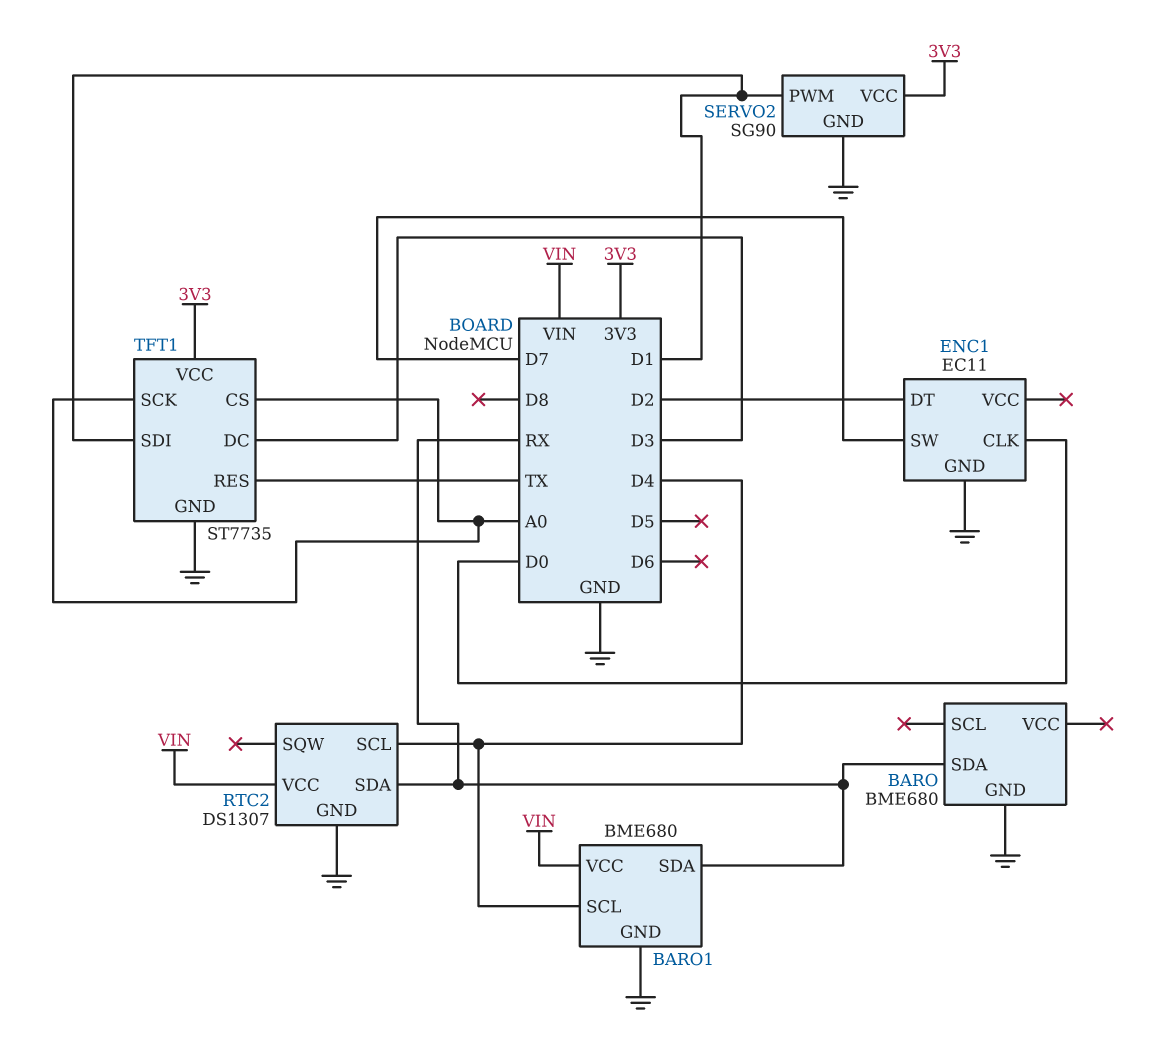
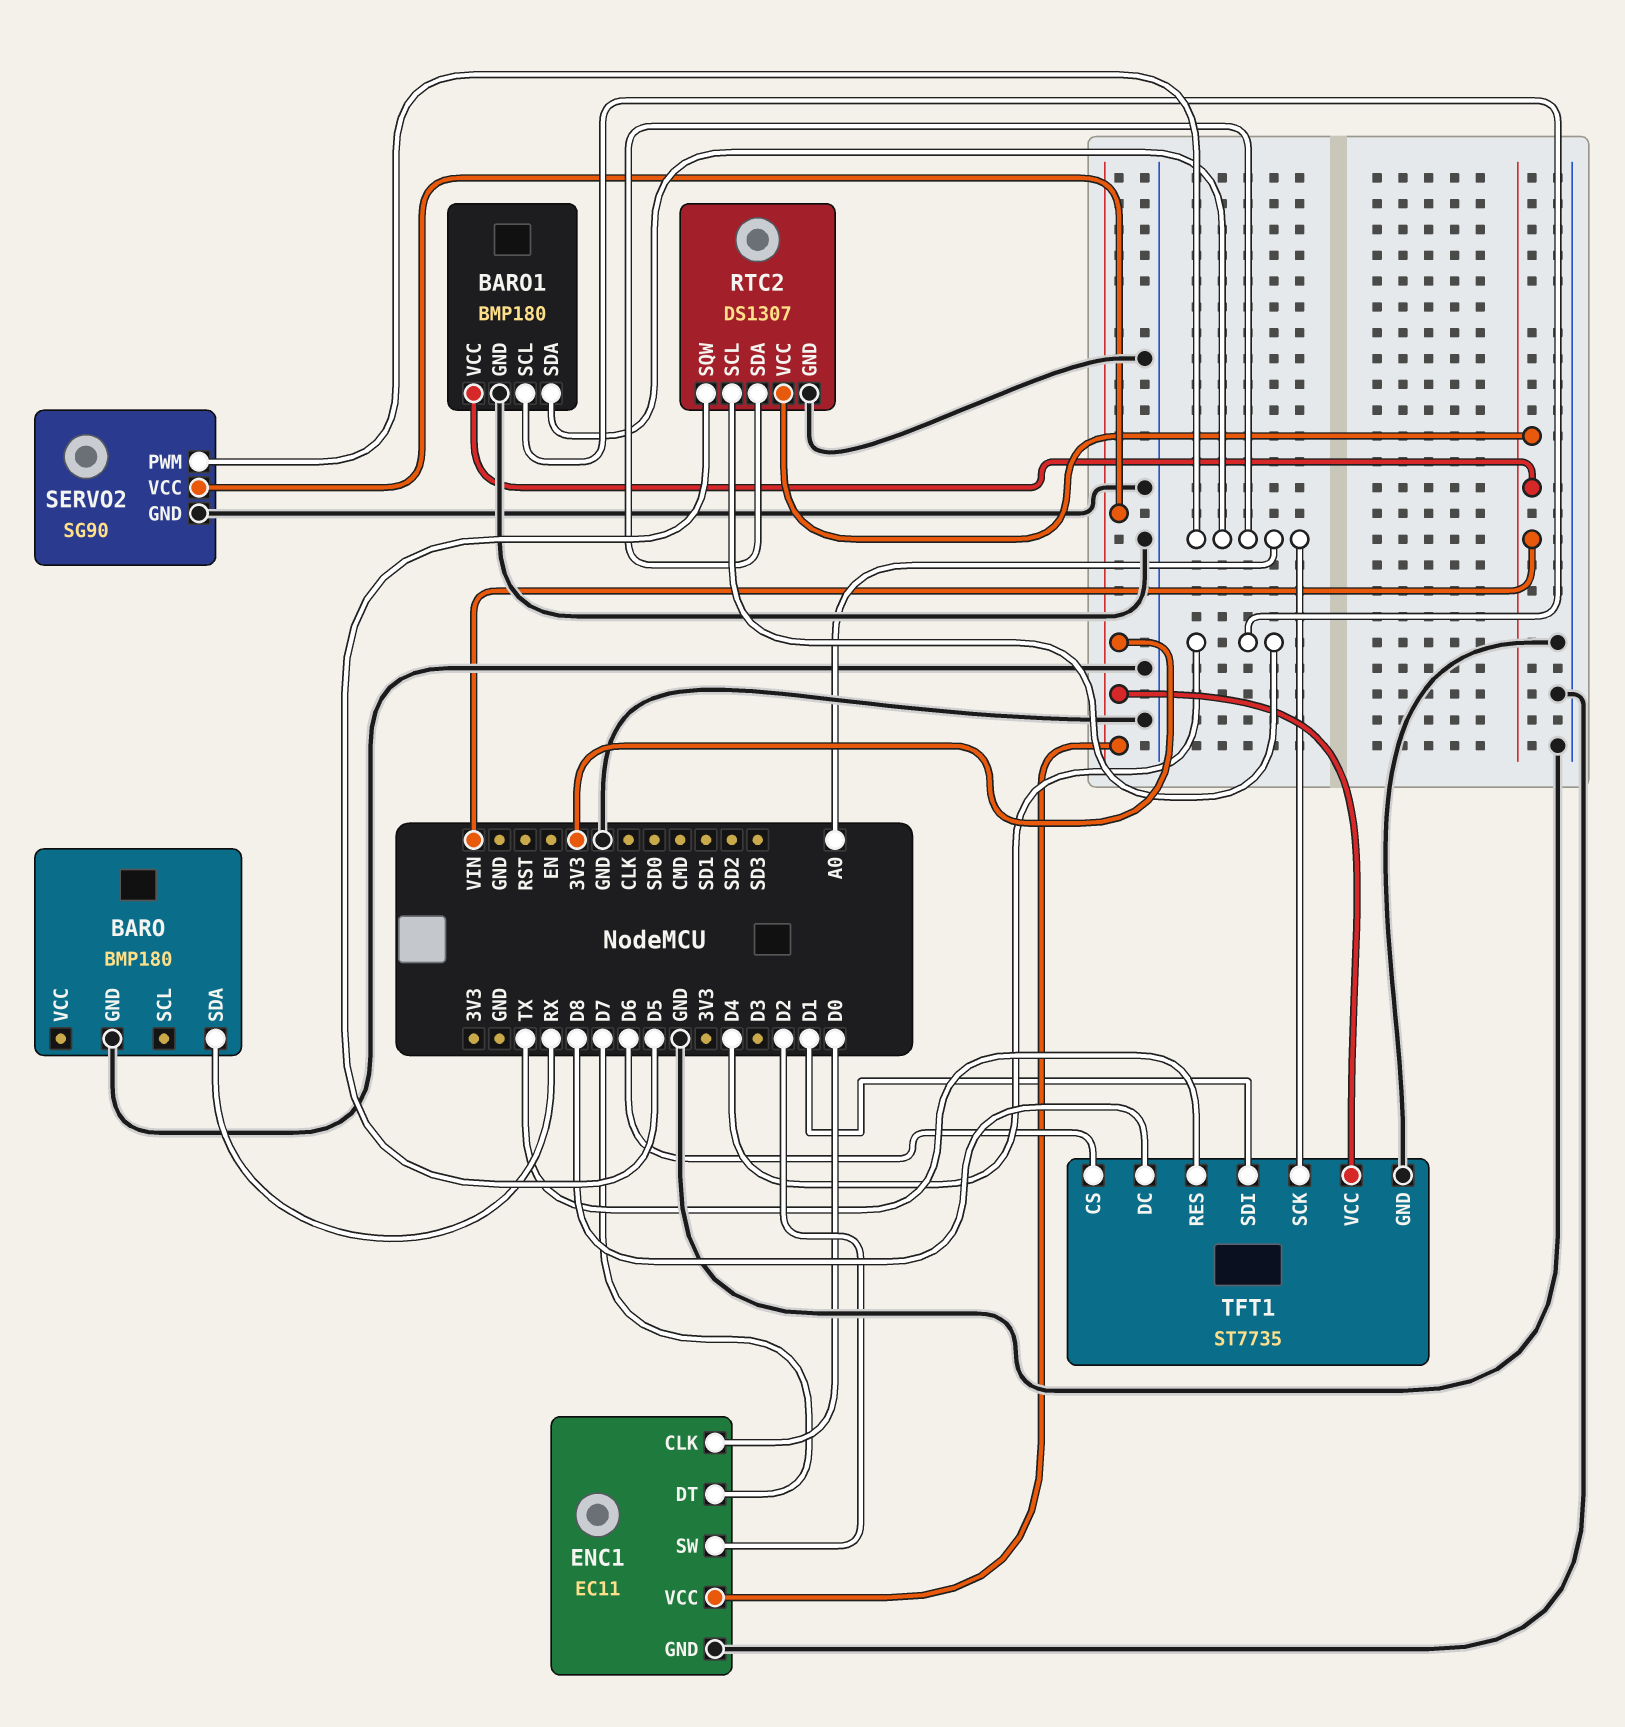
BARO: BME680 -> BMP180
BARO1: BME680 -> BMP180
BARO1 pin SDA: RX -> A0
ENC1 pin DT: D2 -> D7
ENC1 pin SW: D7 -> D2
ENC1 pin VCC: none -> 3V3
RTC2 pin SDA: RX -> A0
RTC2 pin SQW: none -> D5
SERVO2 pin PWM: D1 -> A0
TFT1 pin CS: A0 -> D6
TFT1 pin DC: D3 -> D8

